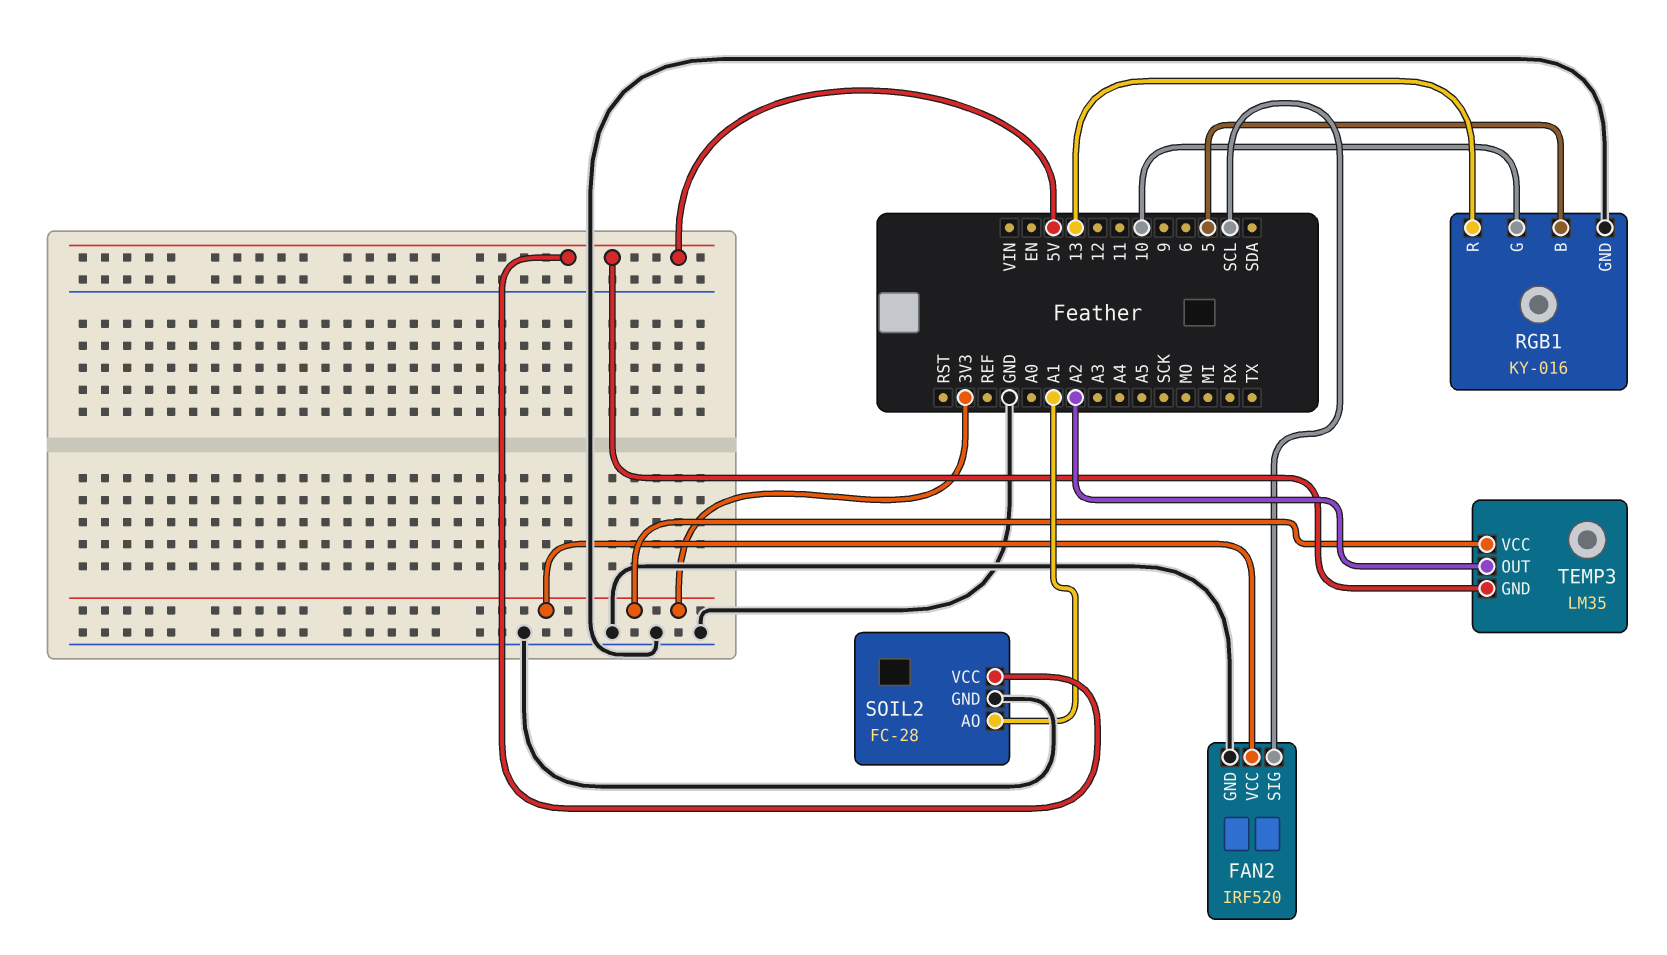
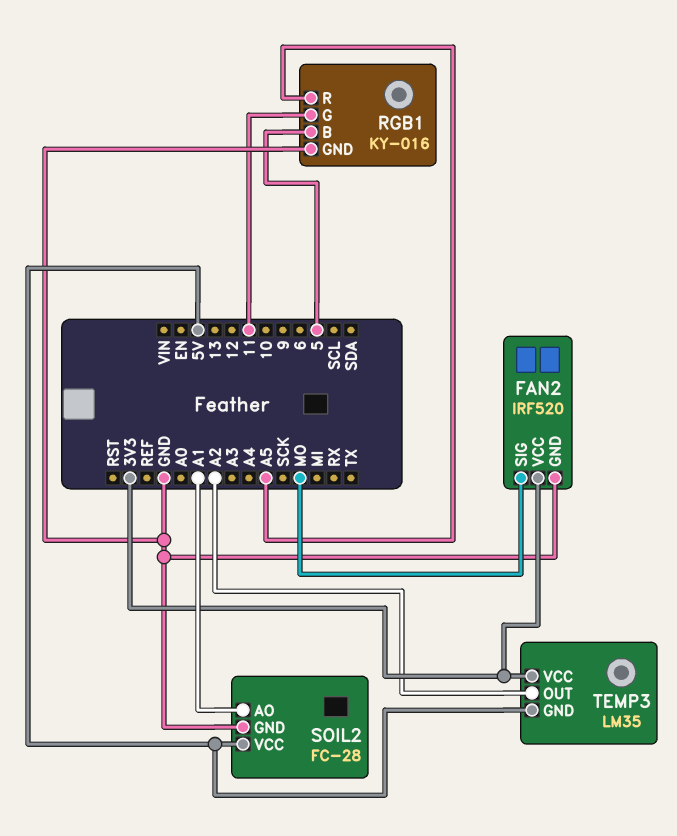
FAN2 pin SIG: SCL -> MO
RGB1 pin G: 10 -> 11
RGB1 pin R: 13 -> A5

